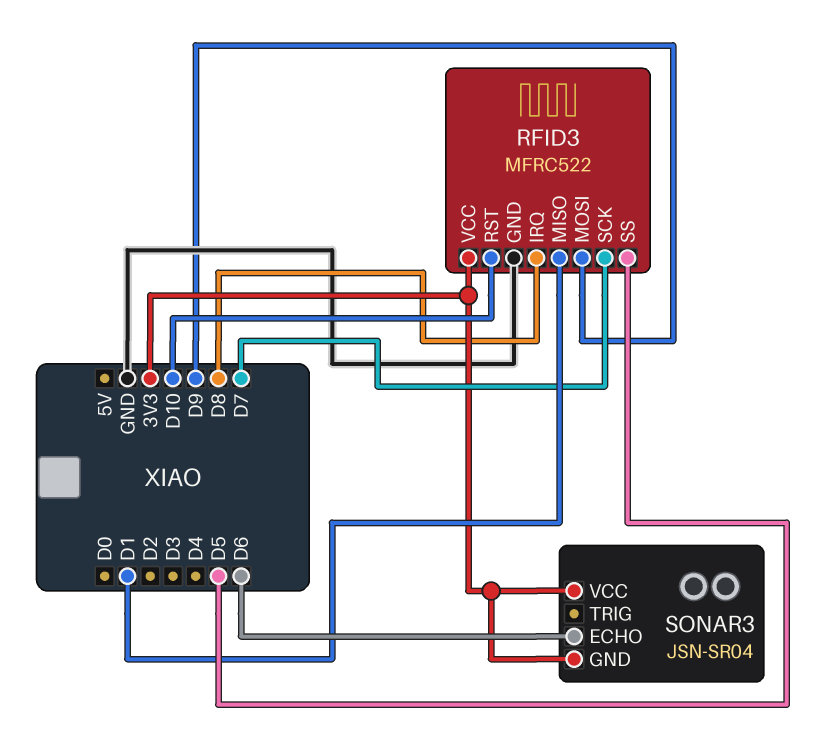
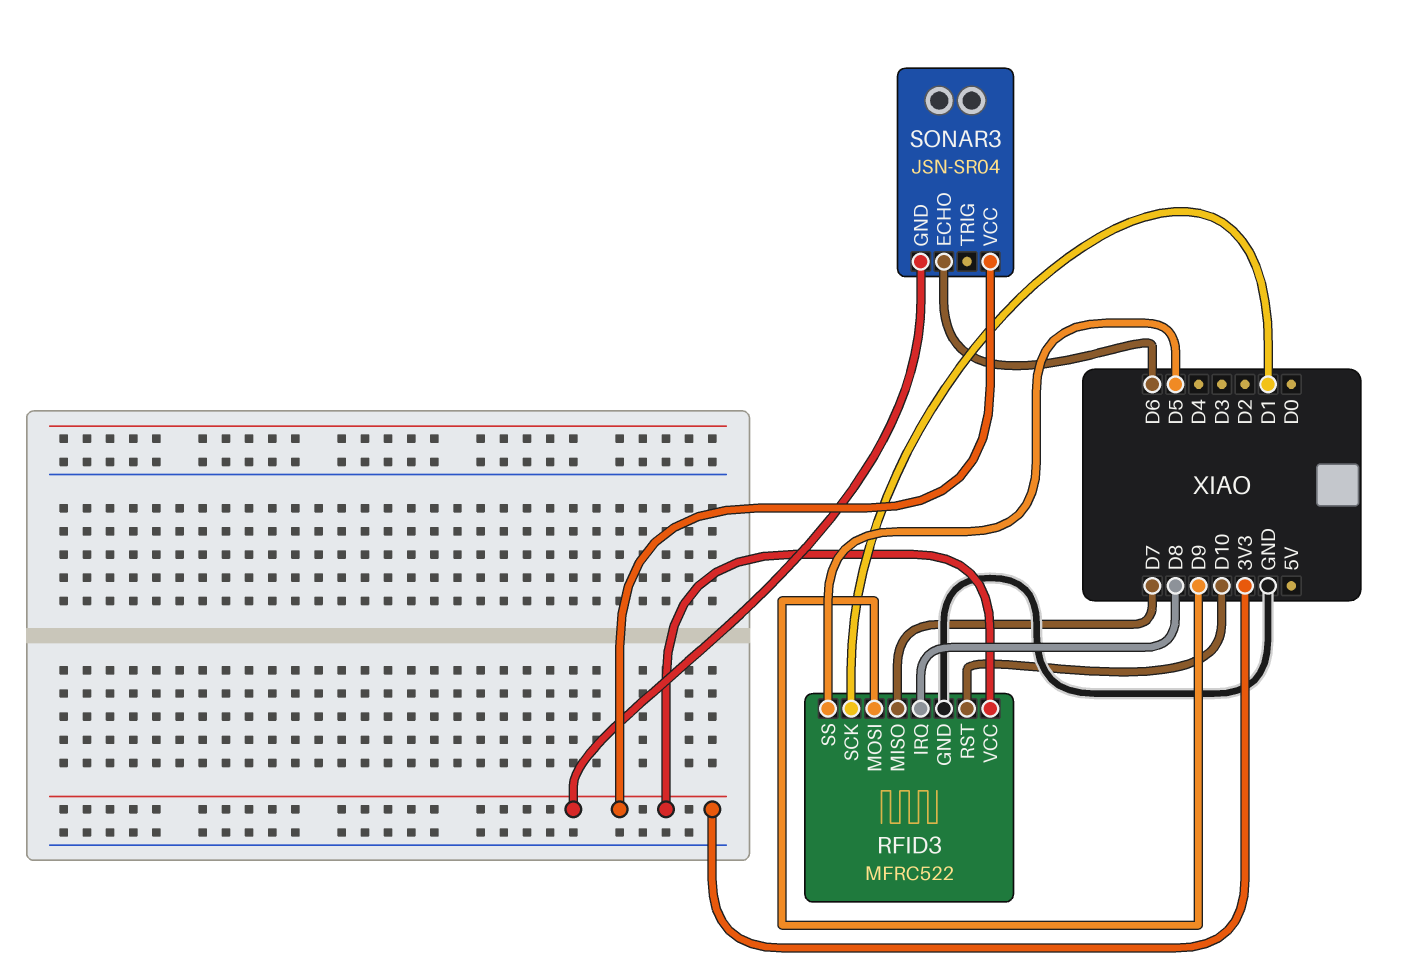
RFID3 pin MISO: D1 -> D7
RFID3 pin SCK: D7 -> D1

